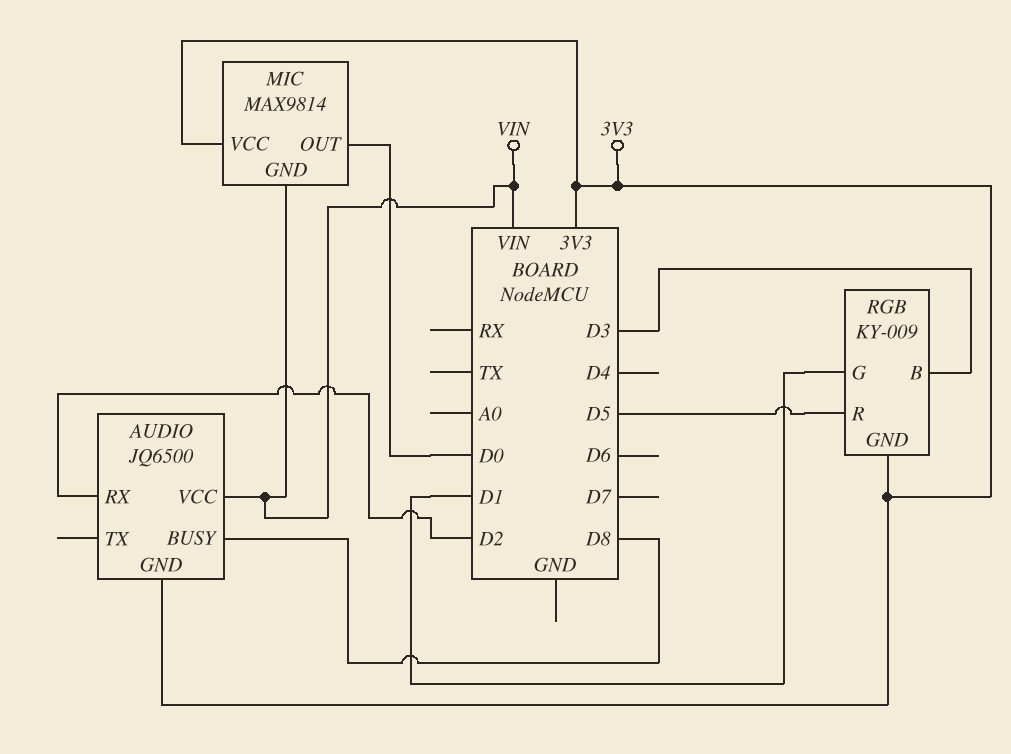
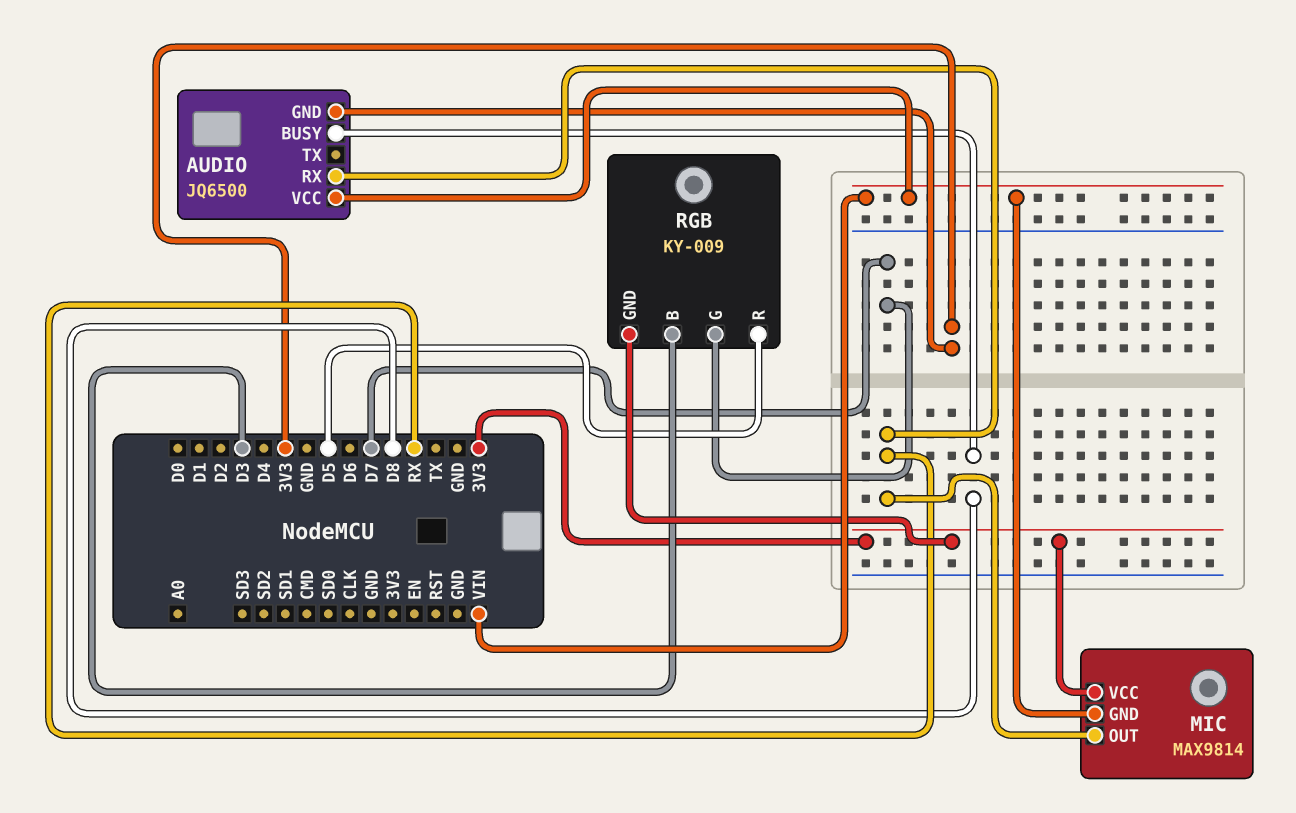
AUDIO pin RX: D2 -> RX
MIC pin OUT: D0 -> RX
RGB pin G: D1 -> D7

